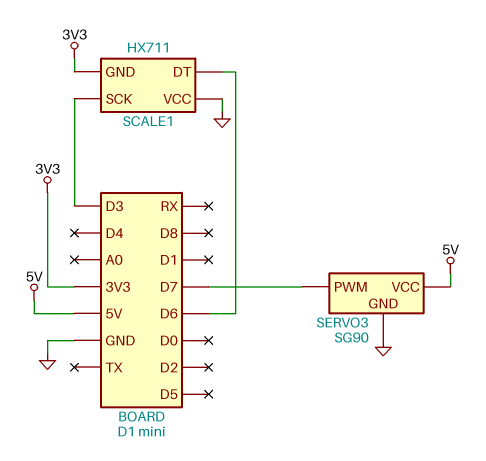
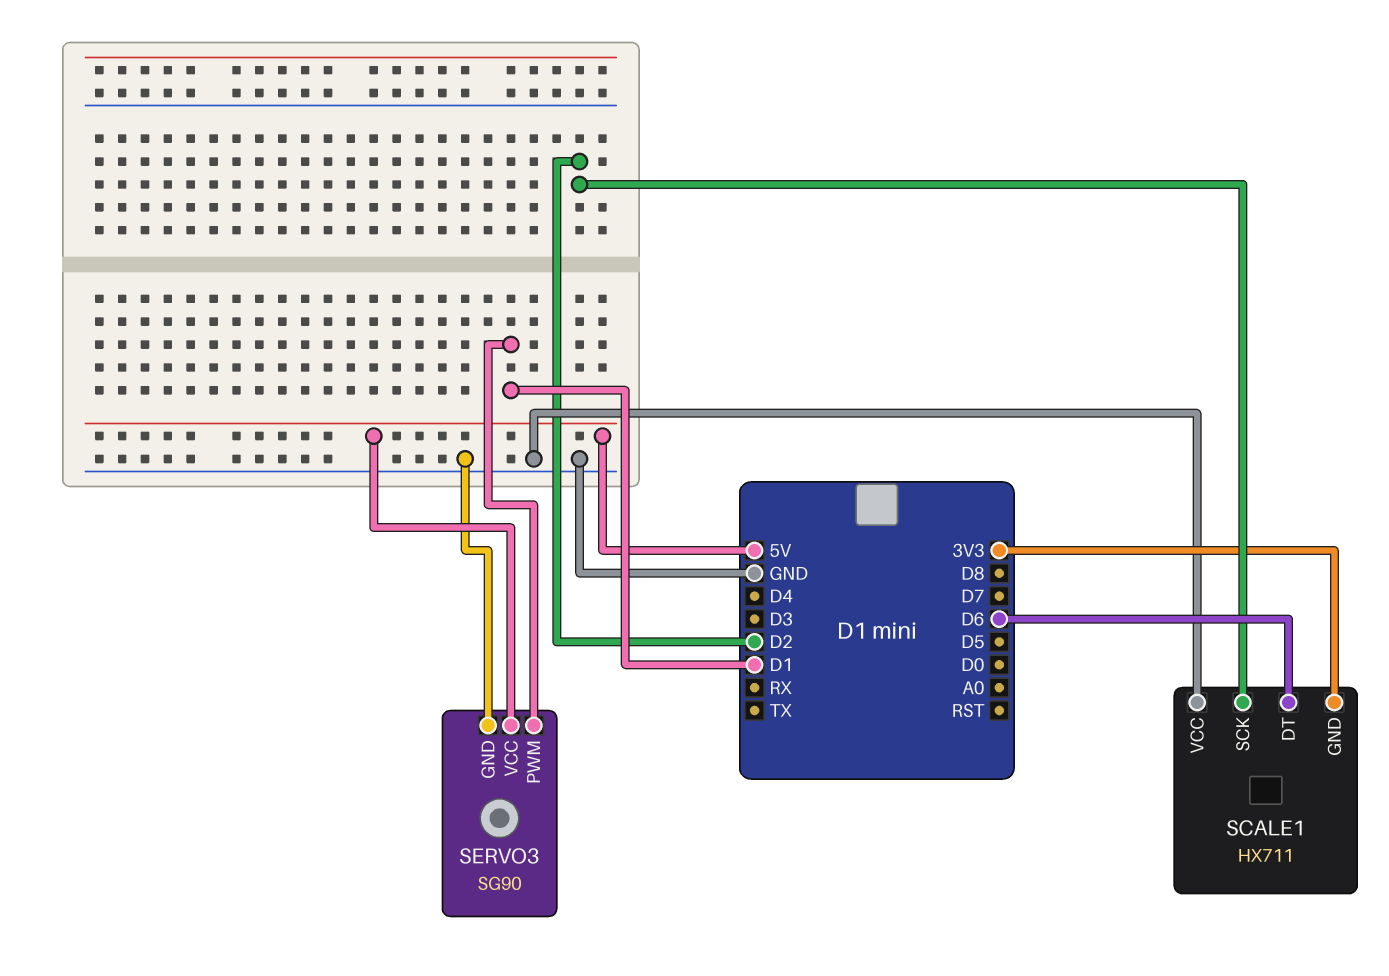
SCALE1 pin SCK: D3 -> D2
SERVO3 pin PWM: D7 -> D1

